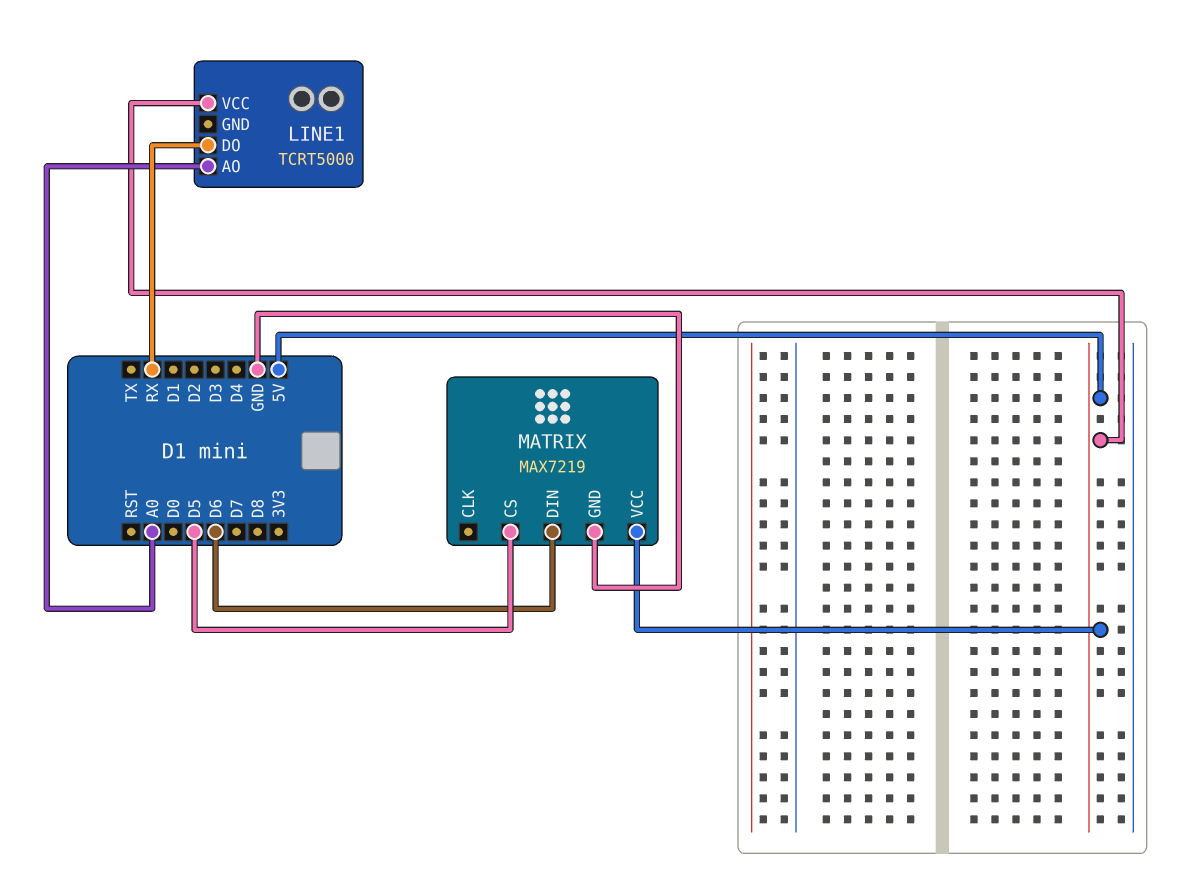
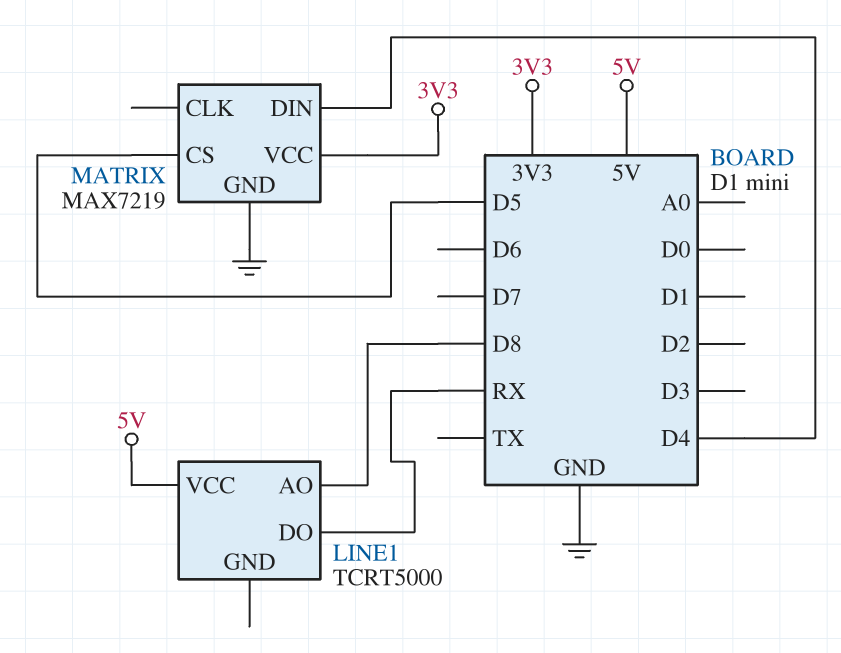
LINE1 pin AO: A0 -> D8
MATRIX pin DIN: D6 -> D4
MATRIX pin VCC: 5V -> 3V3

